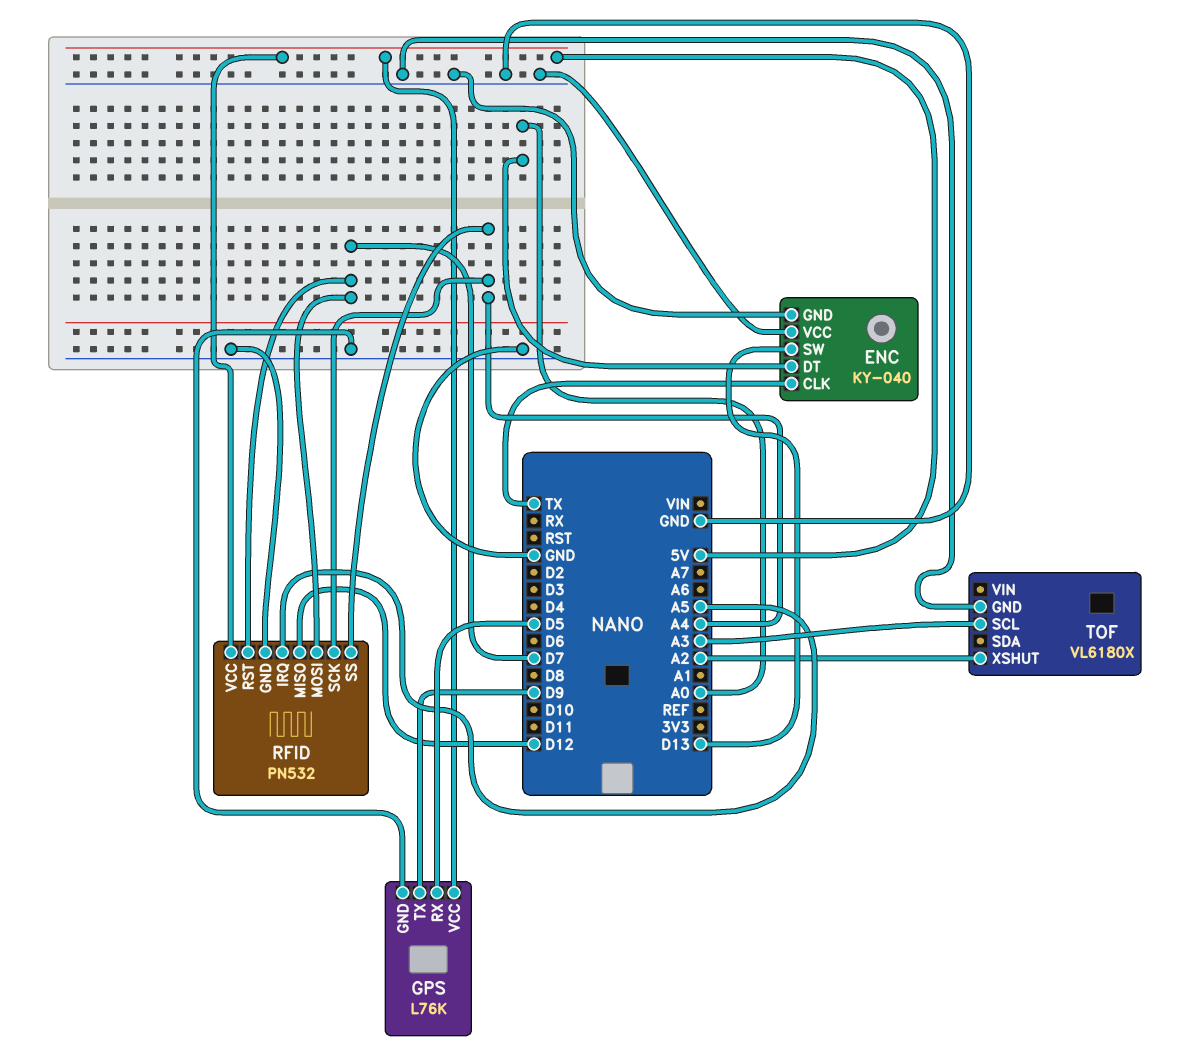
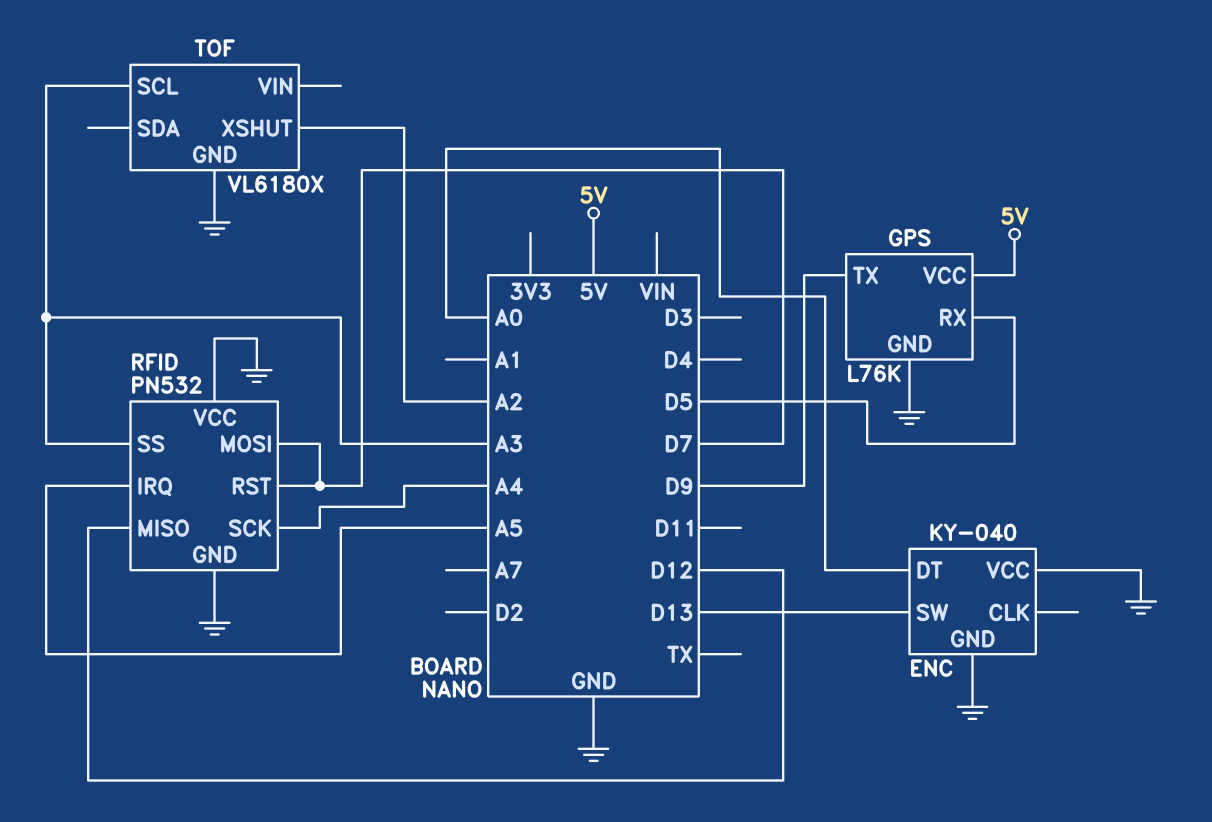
ENC pin CLK: TX -> none
RFID pin SS: A4 -> A3
RFID pin VCC: 5V -> GND

